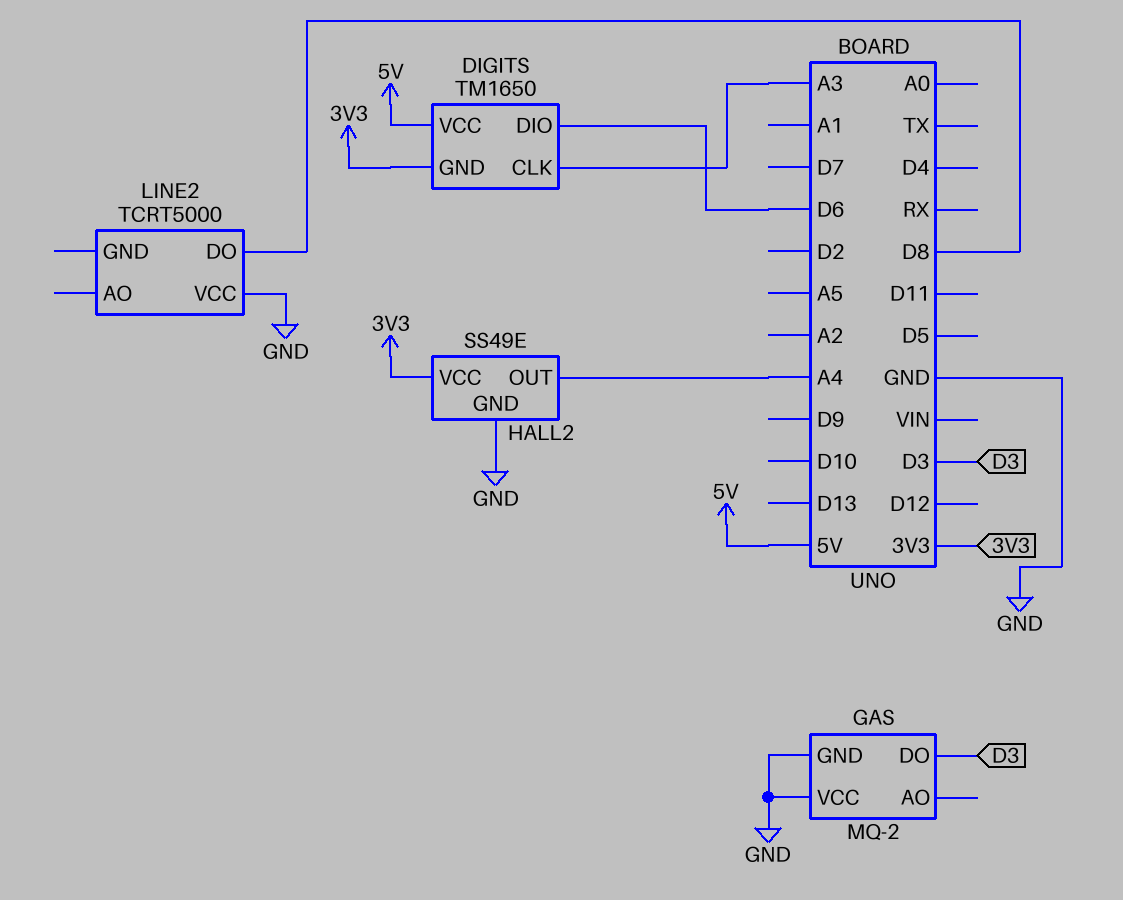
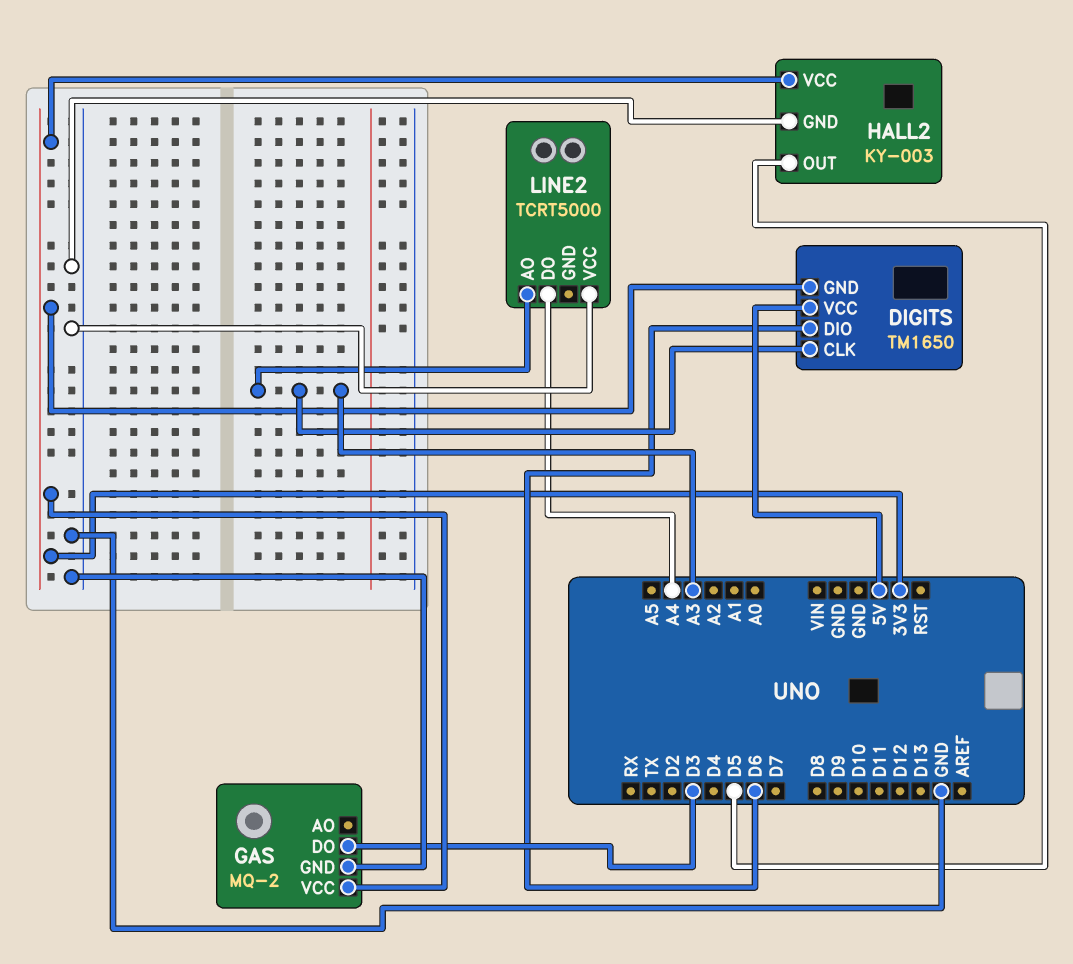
GAS pin VCC: GND -> 3V3
HALL2: SS49E -> KY-003
HALL2 pin OUT: A4 -> D5
LINE2 pin AO: none -> A3
LINE2 pin DO: D8 -> A4

